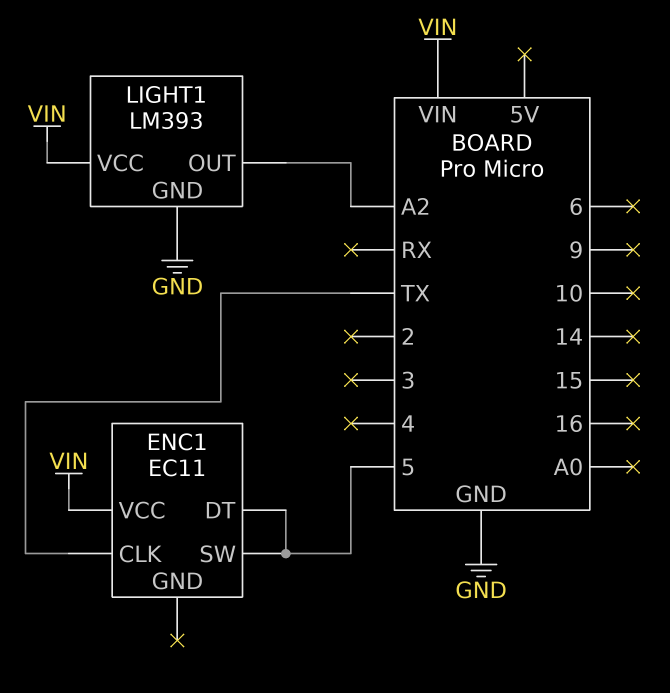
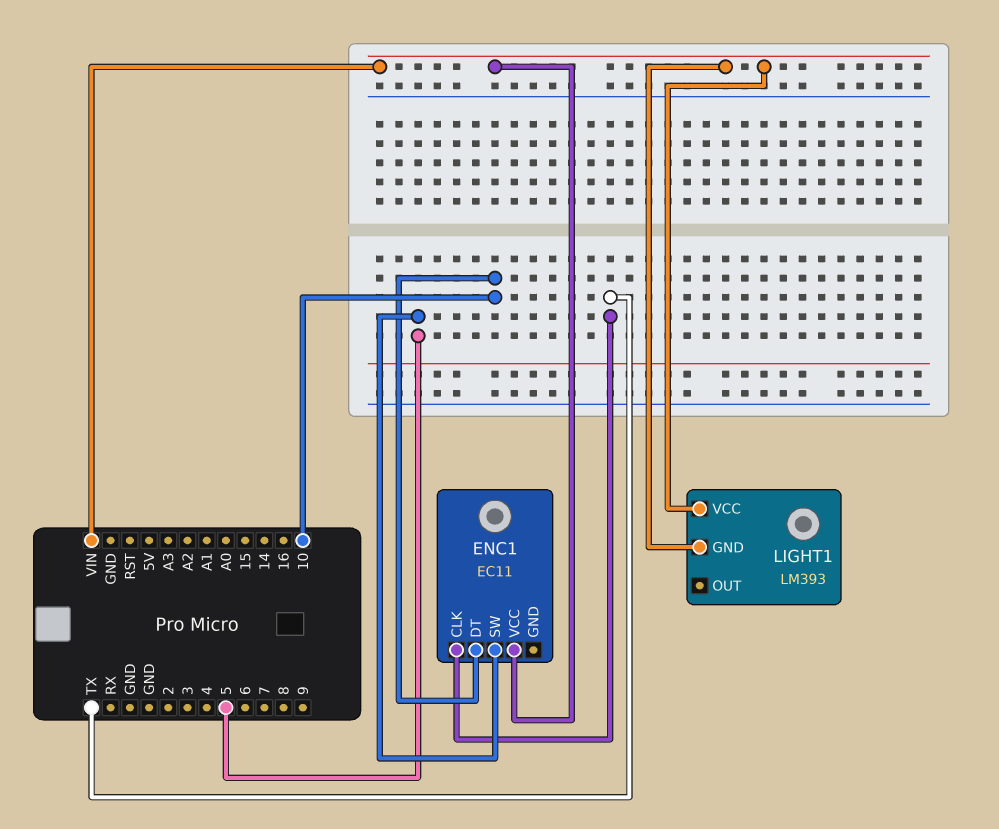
ENC1 pin DT: 5 -> 10
LIGHT1 pin GND: GND -> VIN
LIGHT1 pin OUT: A2 -> none

